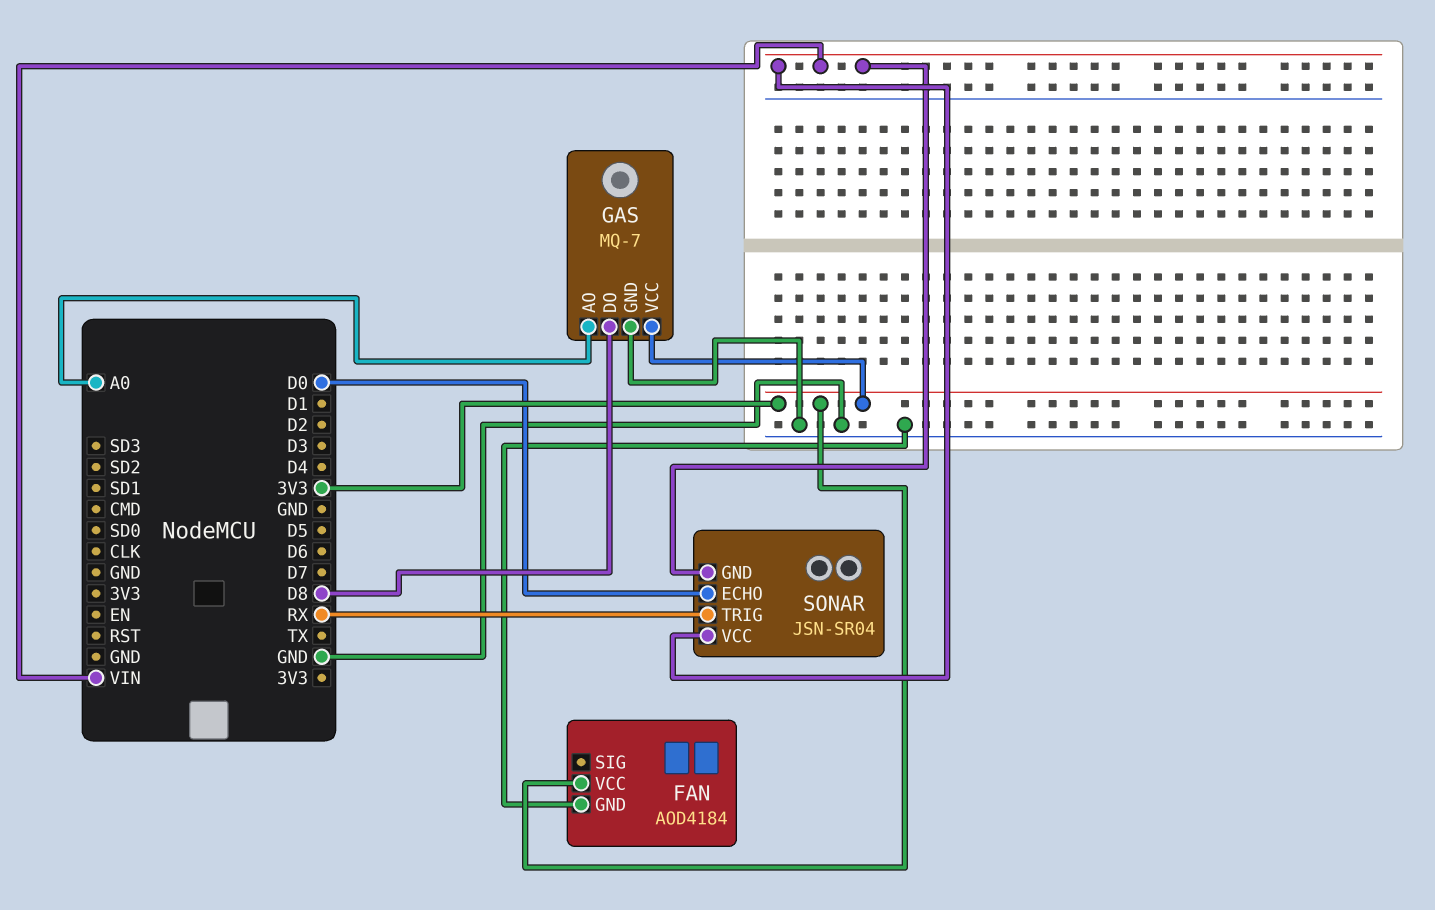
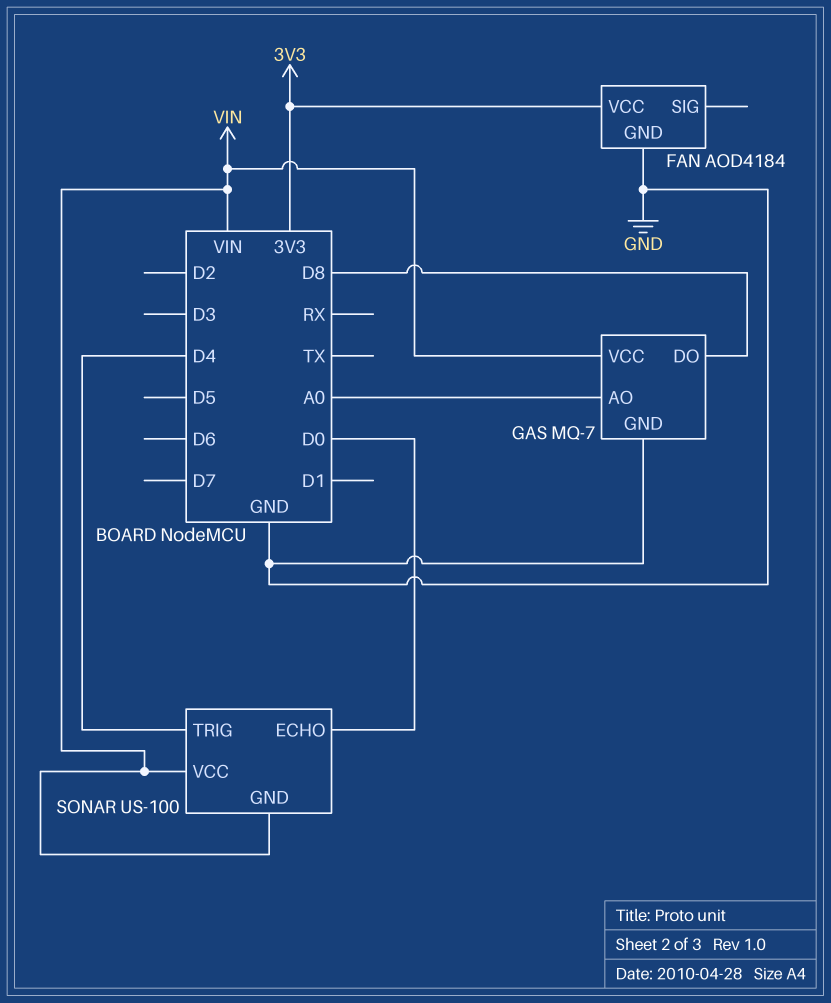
GAS pin VCC: 3V3 -> VIN
SONAR: JSN-SR04 -> US-100
SONAR pin TRIG: RX -> D4

